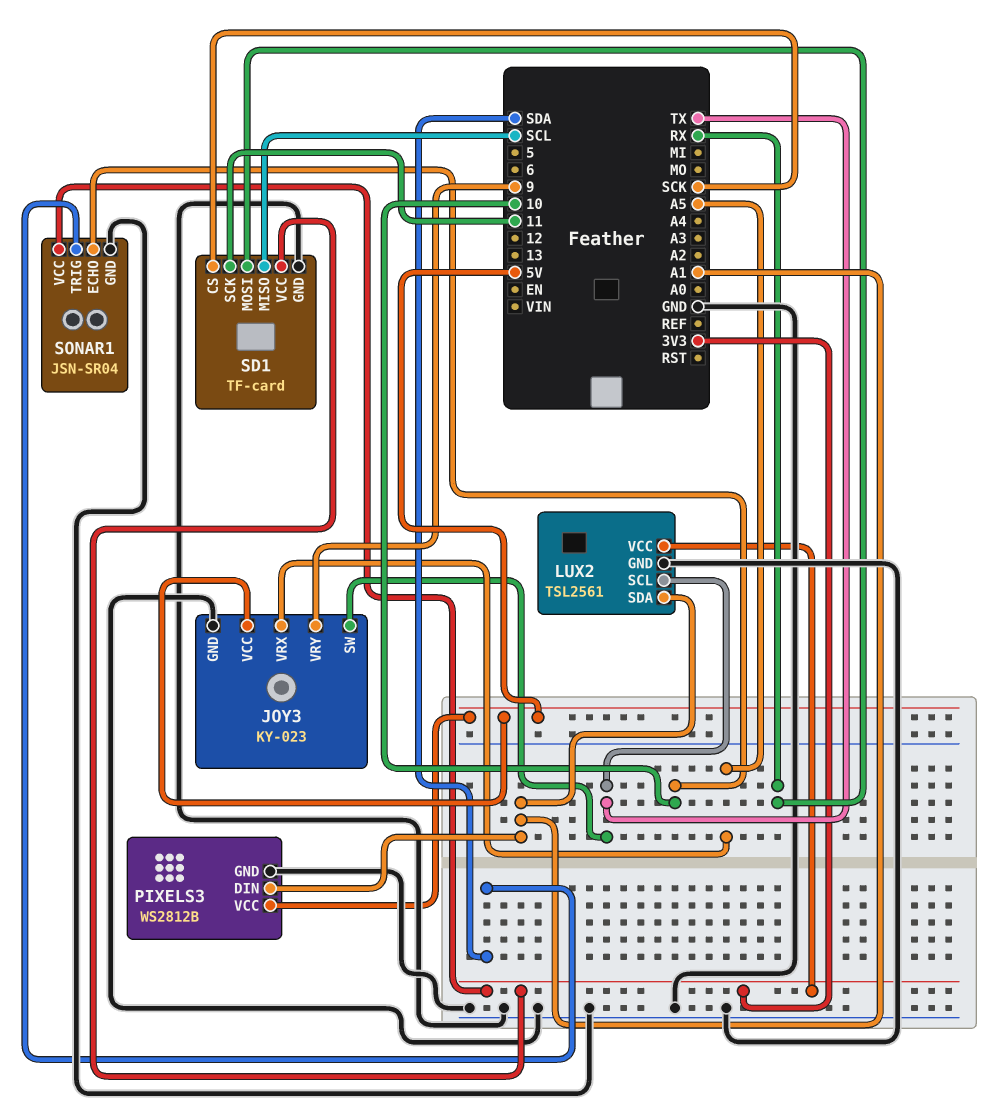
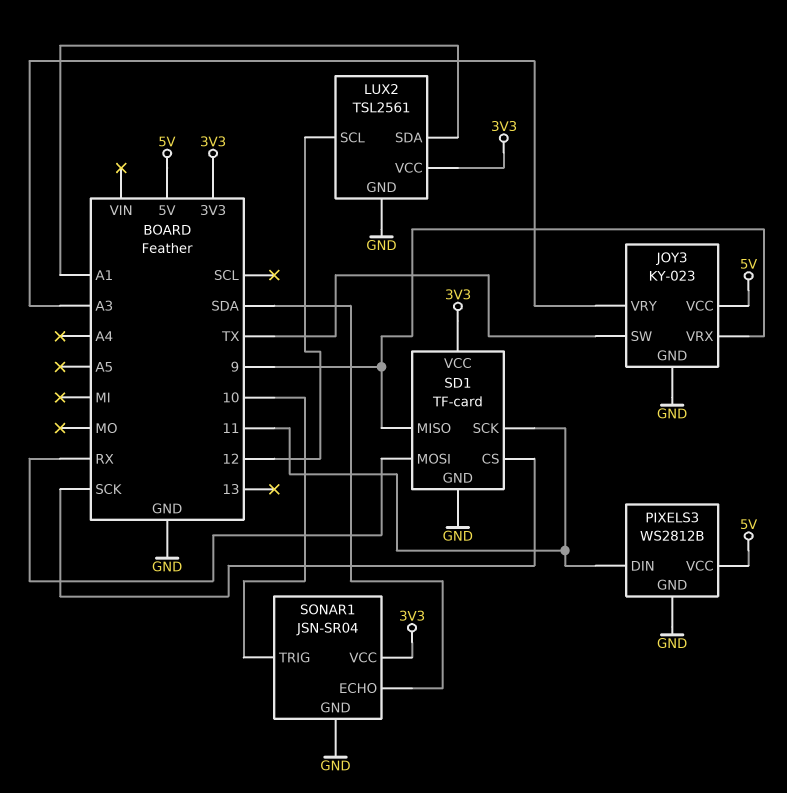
JOY3 pin VRX: A5 -> 9
JOY3 pin VRY: 9 -> A3
LUX2 pin SCL: TX -> 12
PIXELS3 pin DIN: A1 -> 11
SD1 pin MISO: SCL -> 9
SONAR1 pin ECHO: 10 -> SDA
SONAR1 pin TRIG: SDA -> 10

